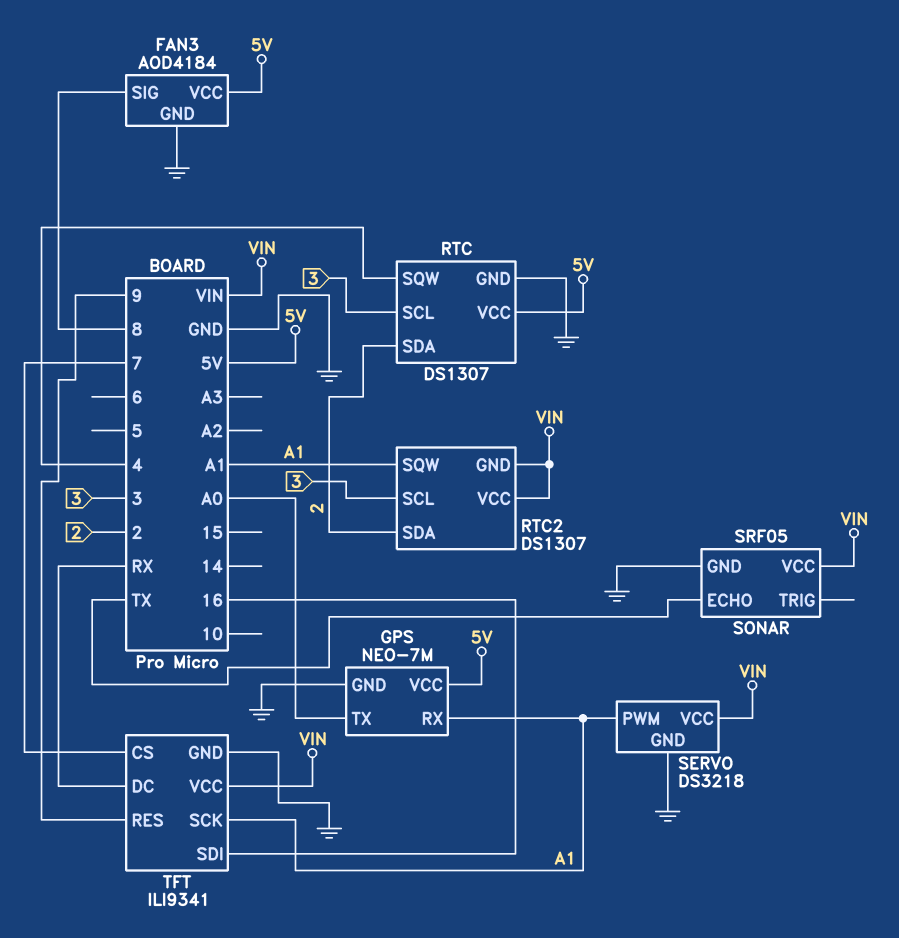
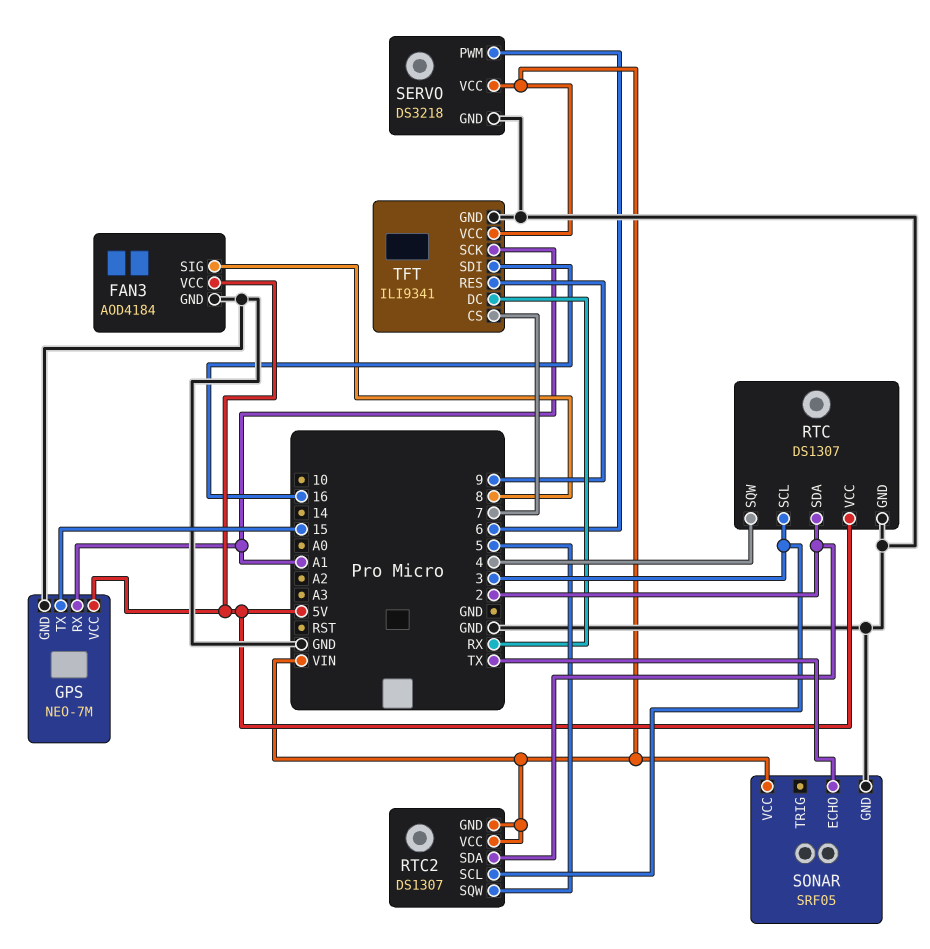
GPS pin TX: A0 -> 15
RTC2 pin SQW: A1 -> 5
SERVO pin PWM: A1 -> 6

